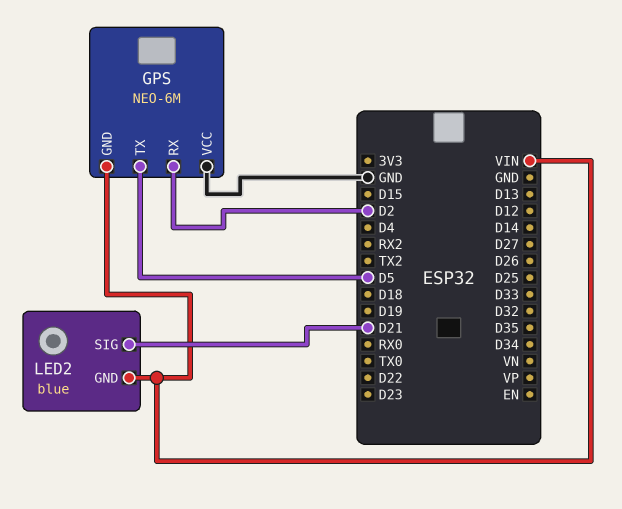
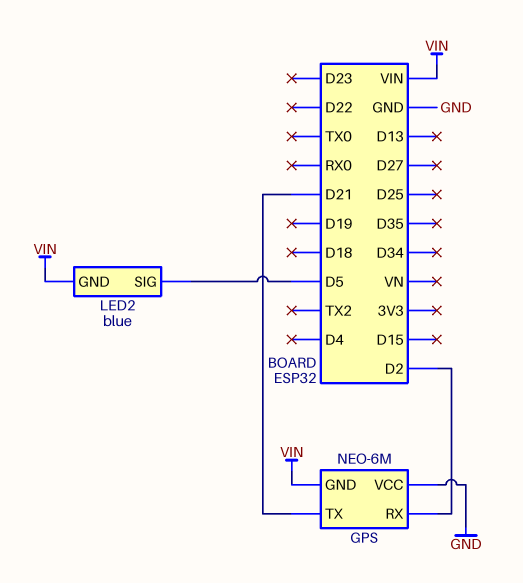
GPS pin TX: D5 -> D21
LED2 pin SIG: D21 -> D5

